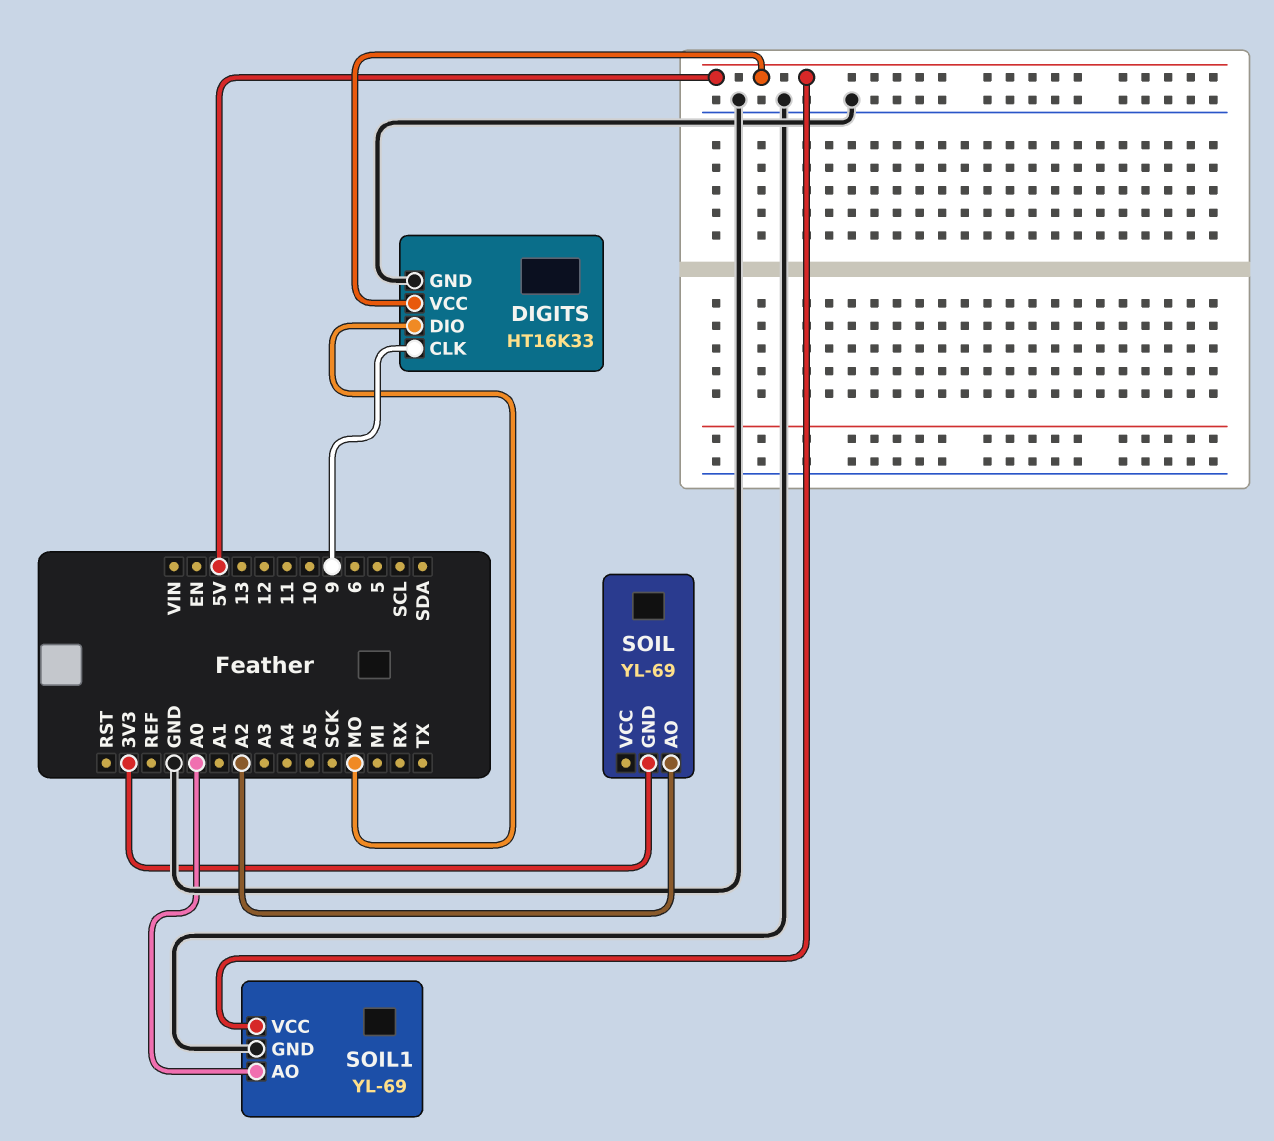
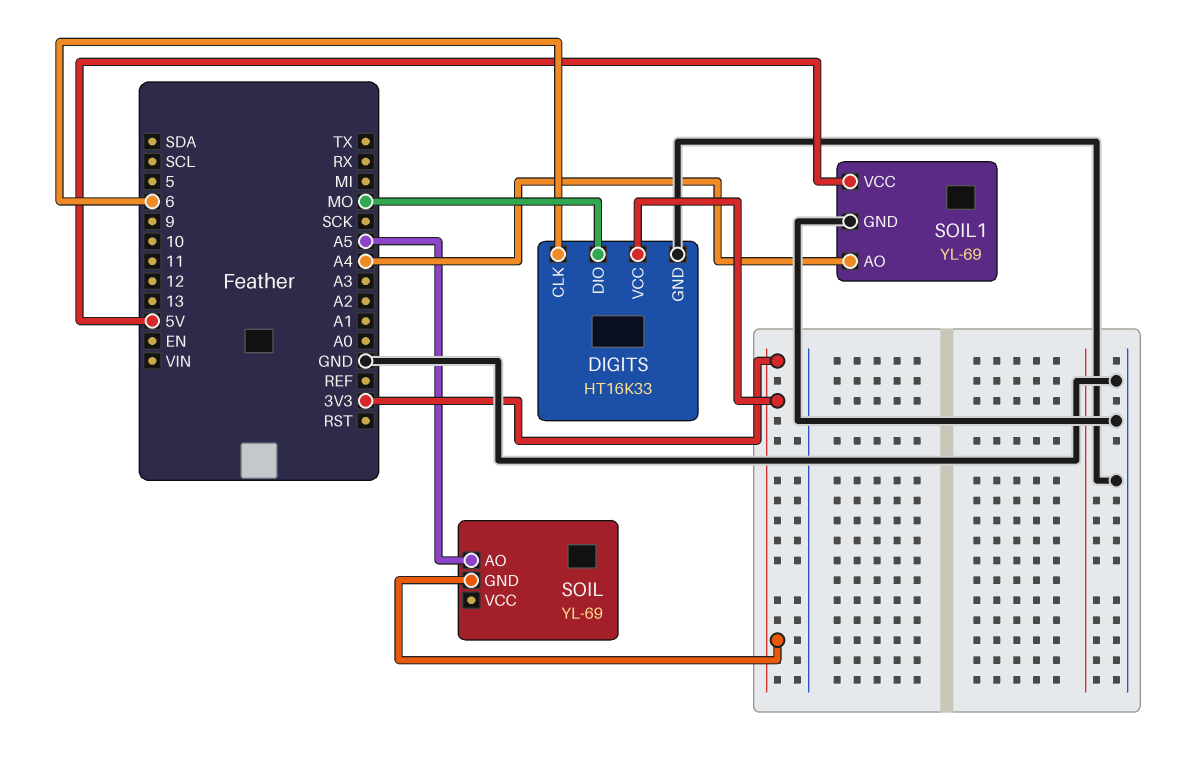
DIGITS pin CLK: 9 -> 6
DIGITS pin VCC: 5V -> 3V3
SOIL pin AO: A2 -> A5
SOIL1 pin AO: A0 -> A4

